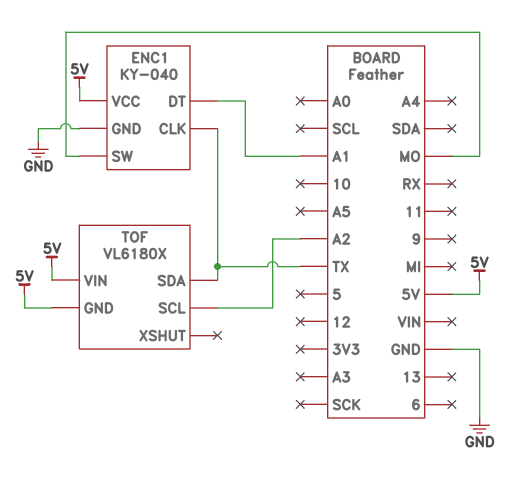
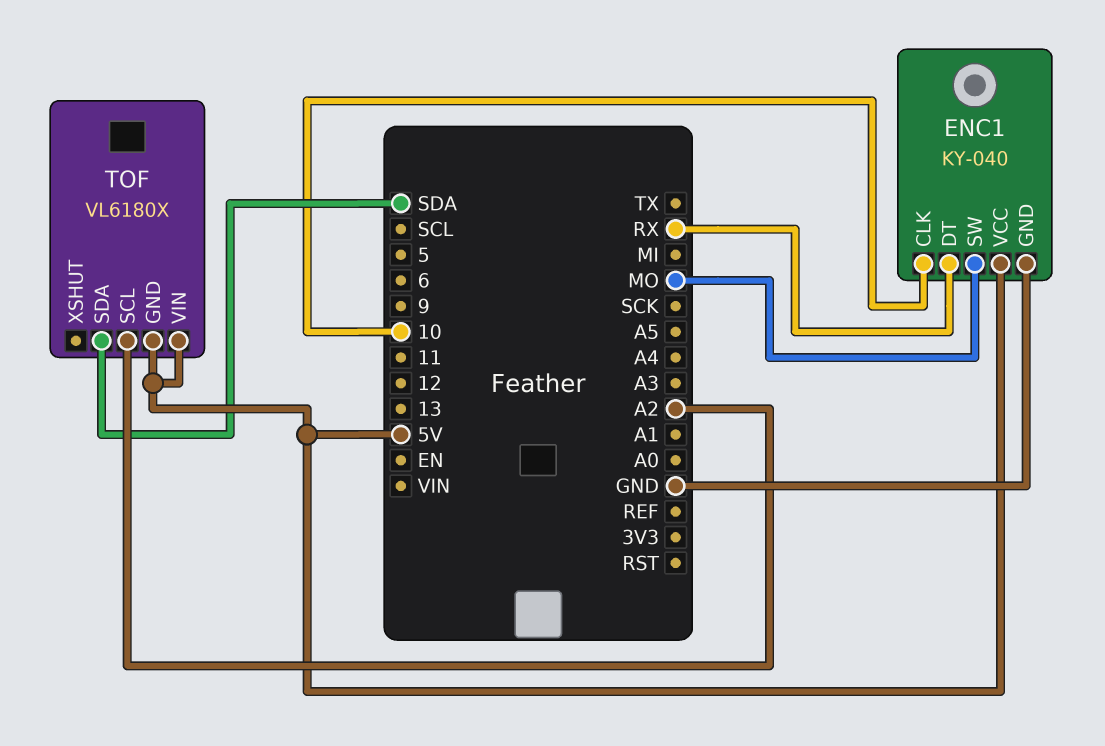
ENC1 pin CLK: TX -> 10
ENC1 pin DT: A1 -> RX
TOF pin SDA: TX -> SDA

